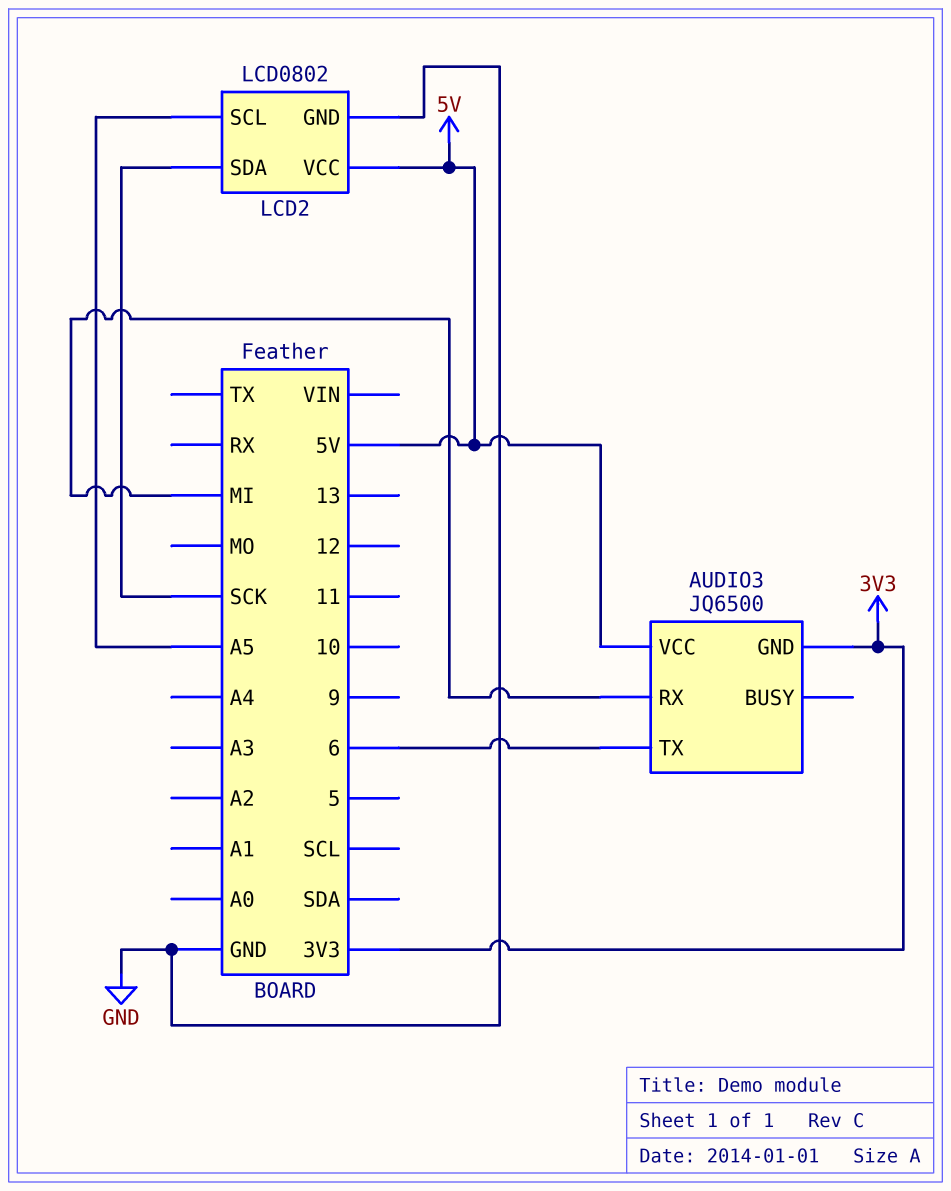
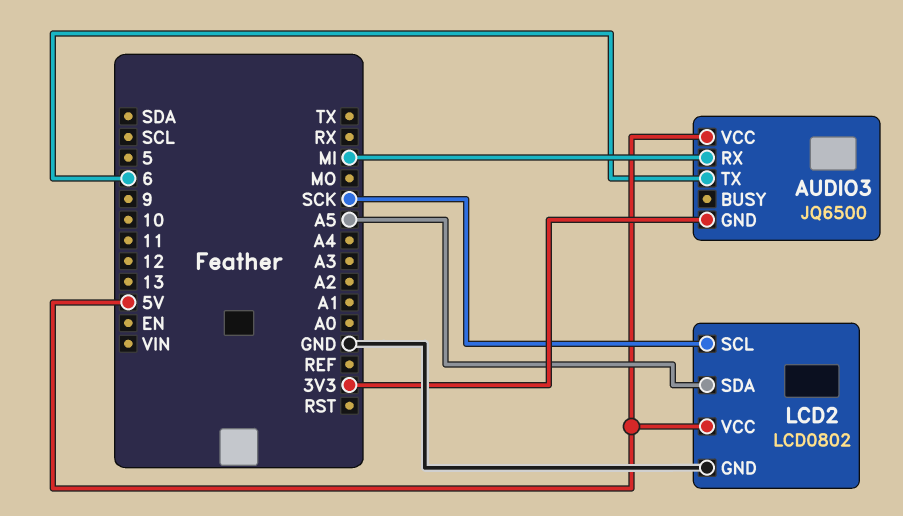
LCD2 pin SCL: A5 -> SCK
LCD2 pin SDA: SCK -> A5

